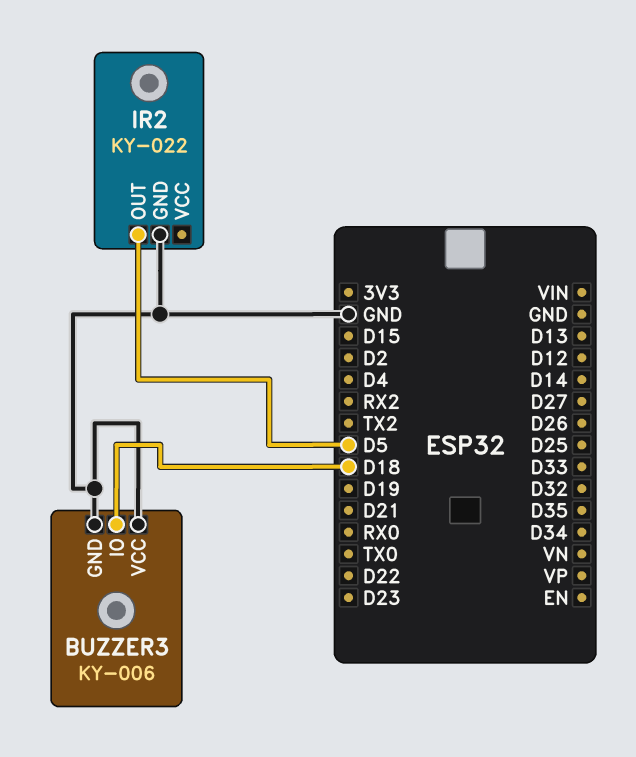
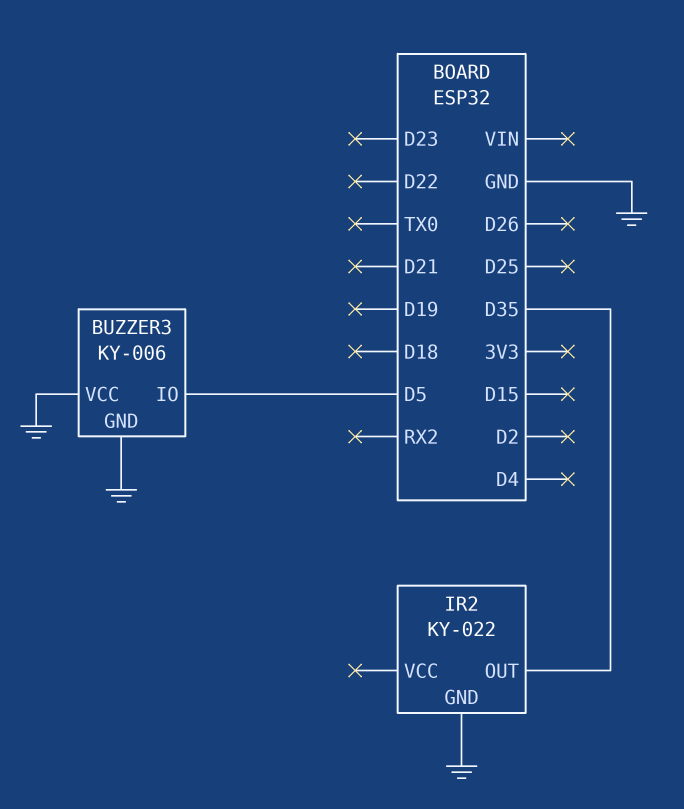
BUZZER3 pin IO: D18 -> D5
IR2 pin OUT: D5 -> D35

